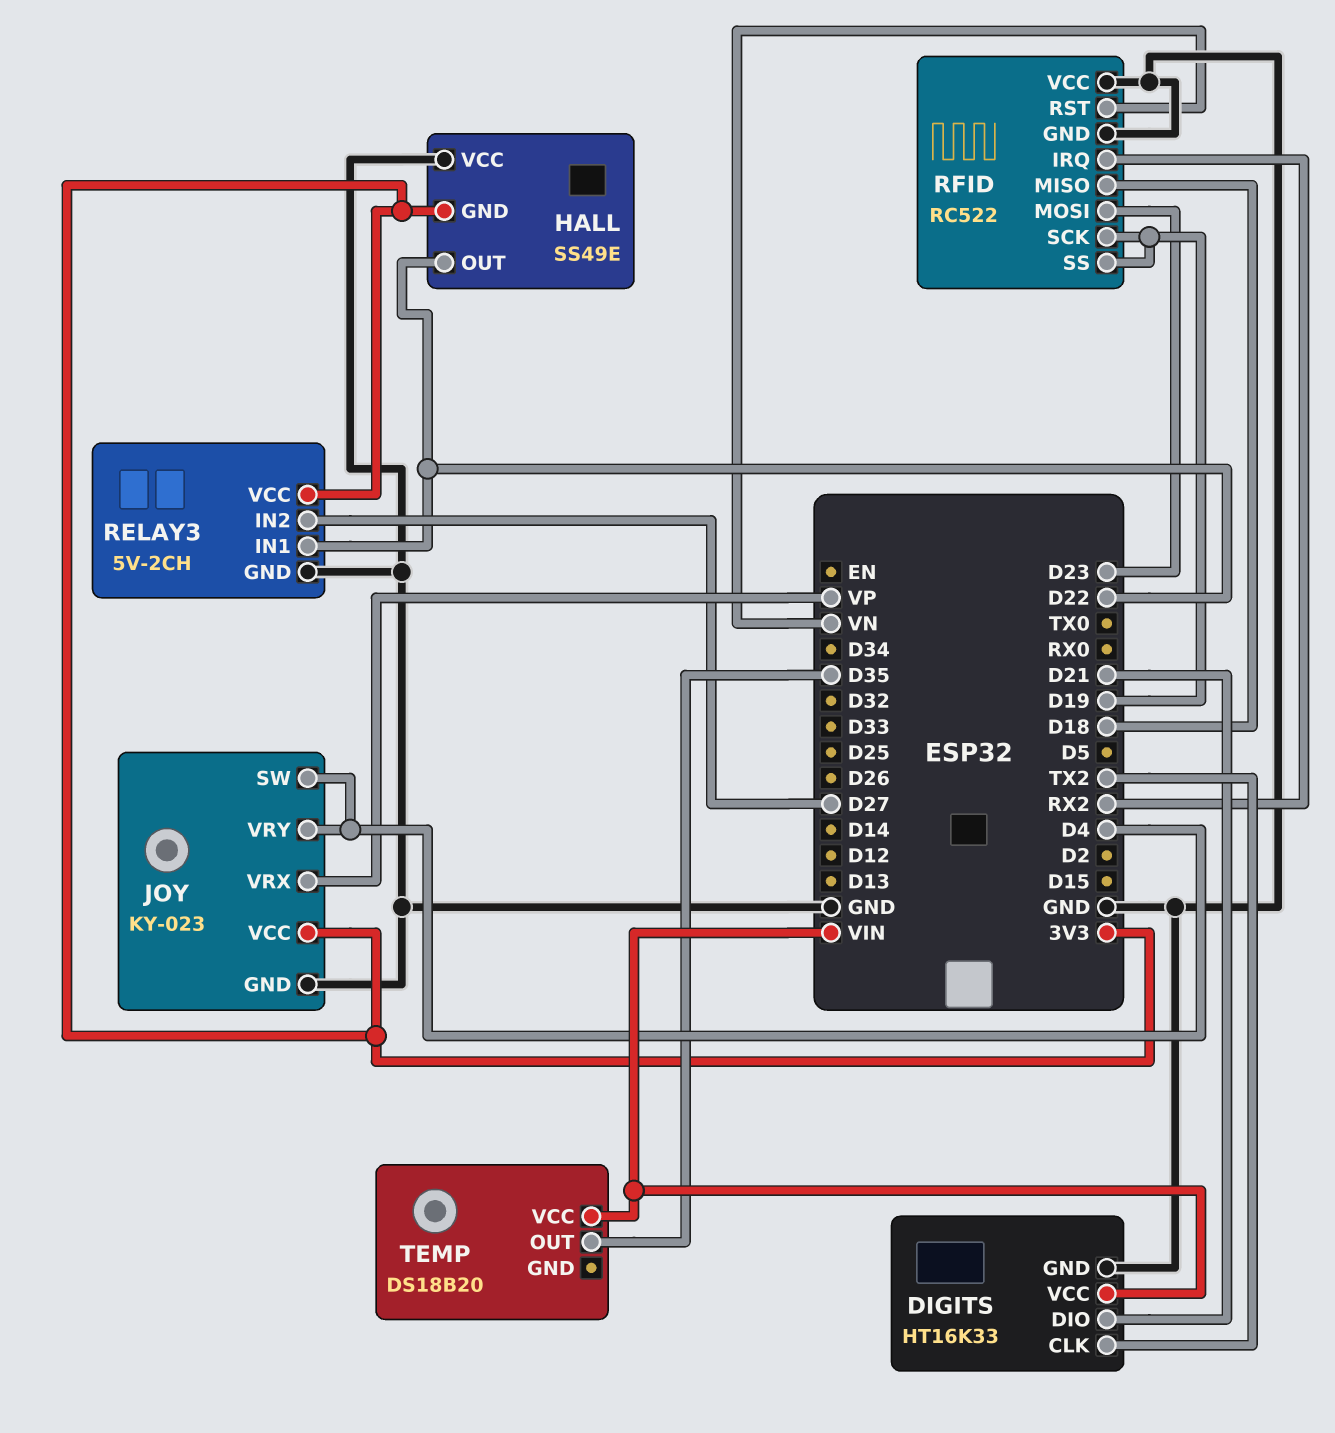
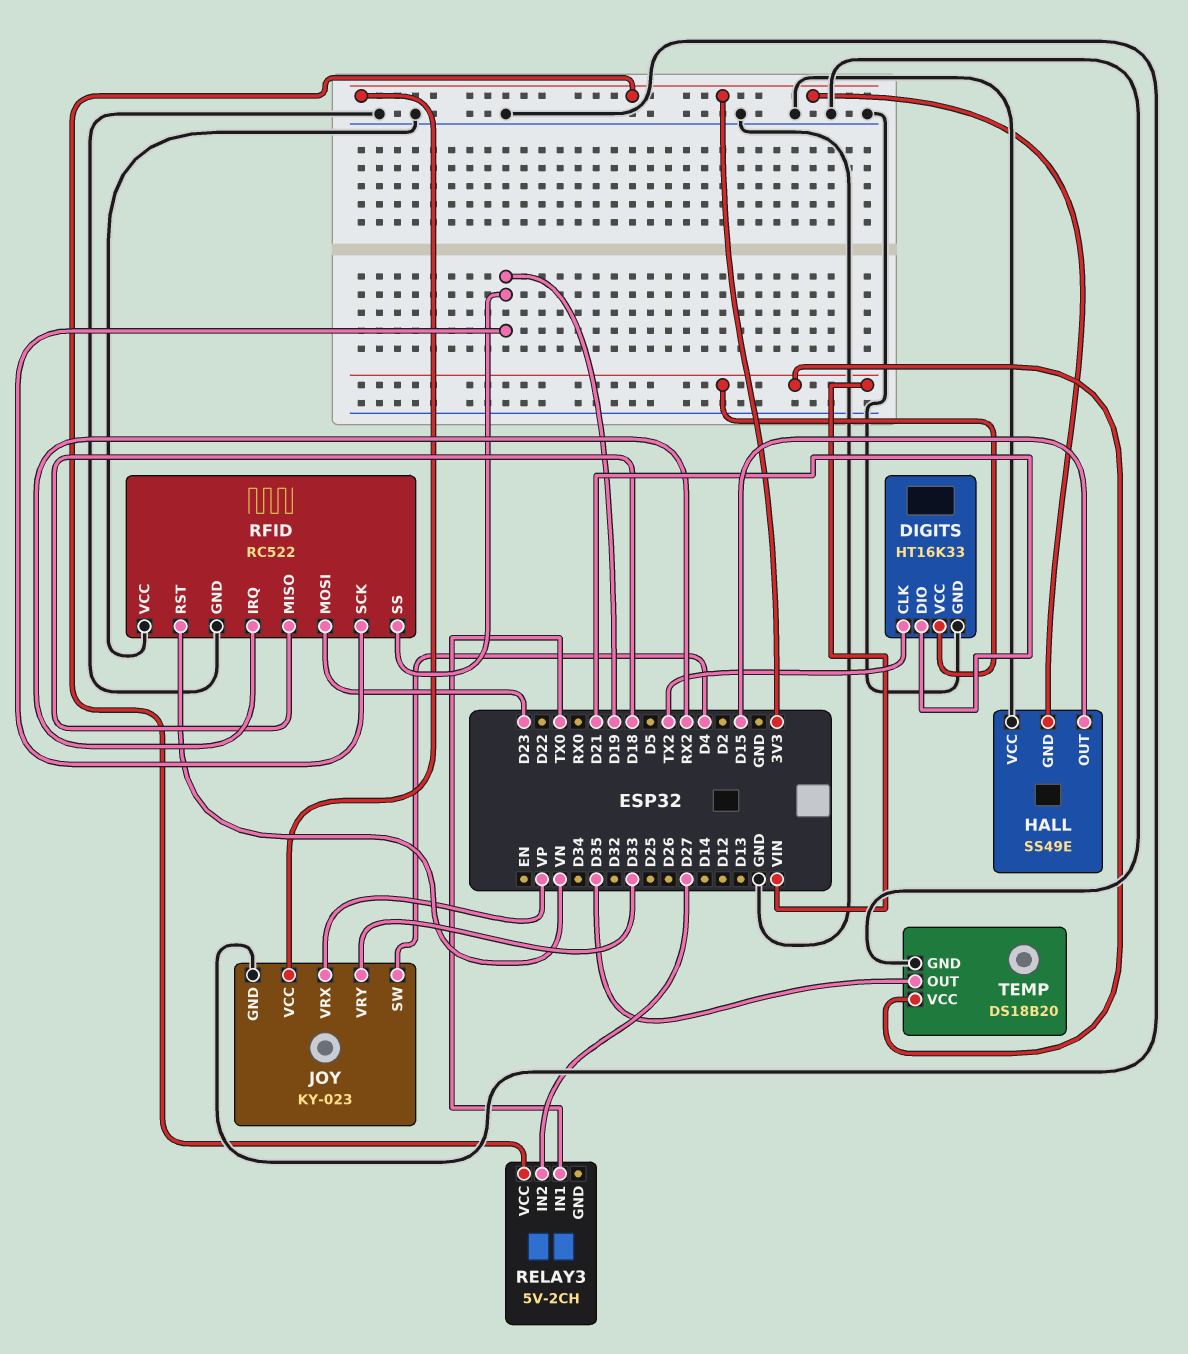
HALL pin OUT: D22 -> D15
JOY pin VRY: D4 -> D33
RELAY3 pin GND: GND -> none
RELAY3 pin IN1: D22 -> TX0
TEMP pin GND: none -> GND

